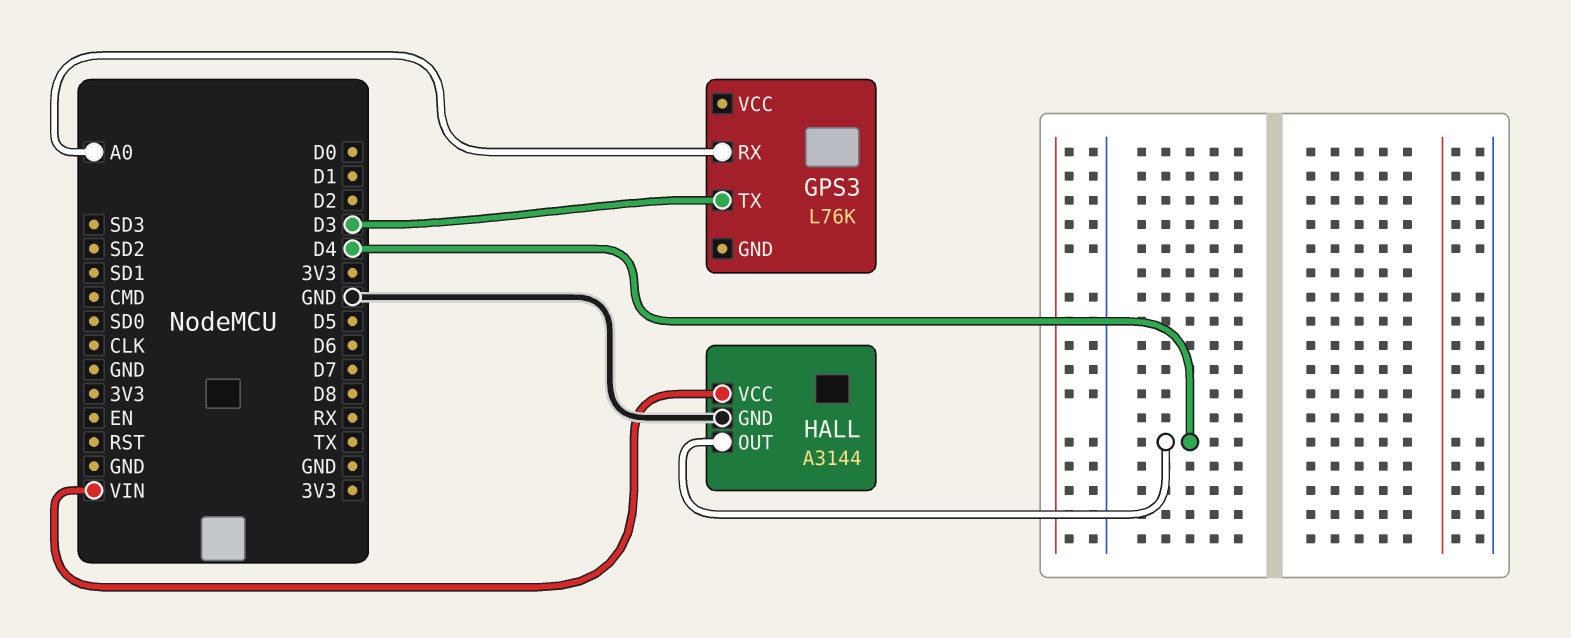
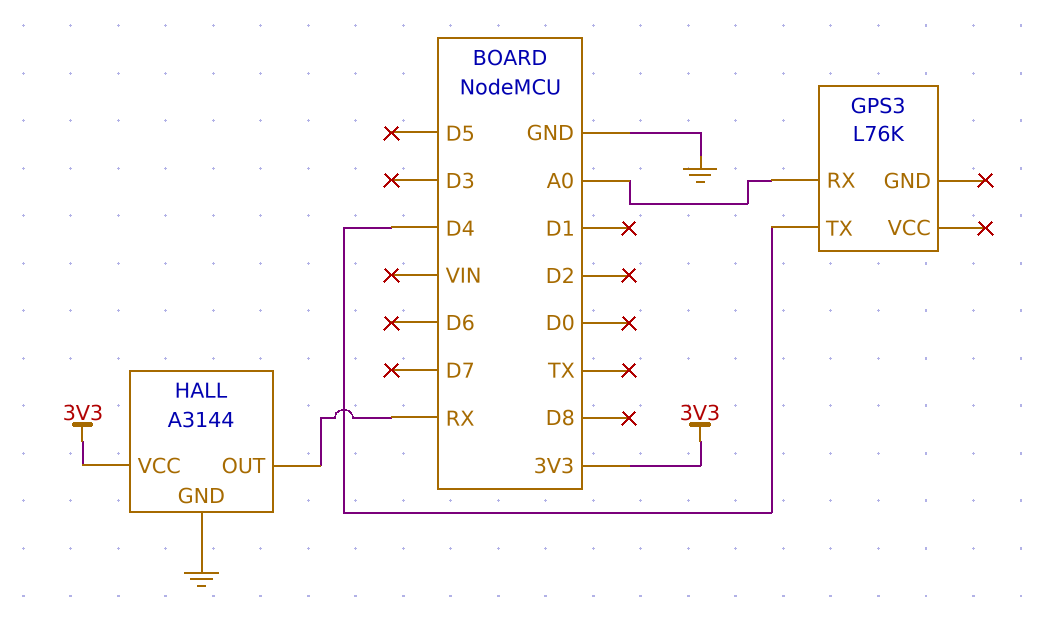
GPS3 pin TX: D3 -> D4
HALL pin OUT: D4 -> RX
HALL pin VCC: VIN -> 3V3

